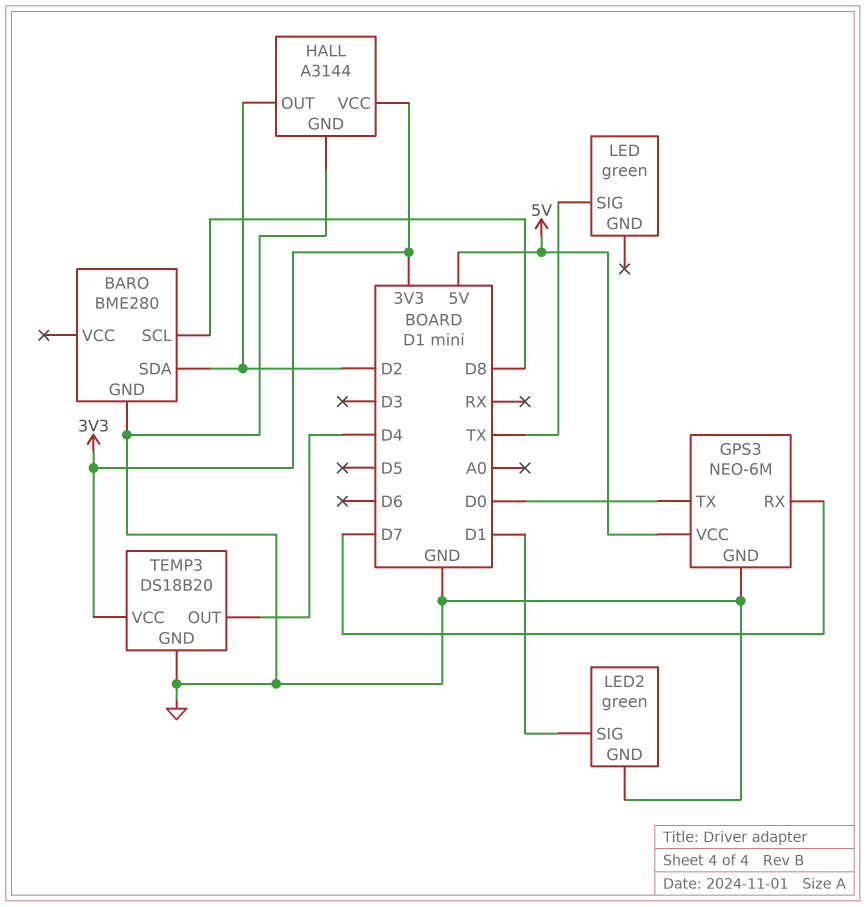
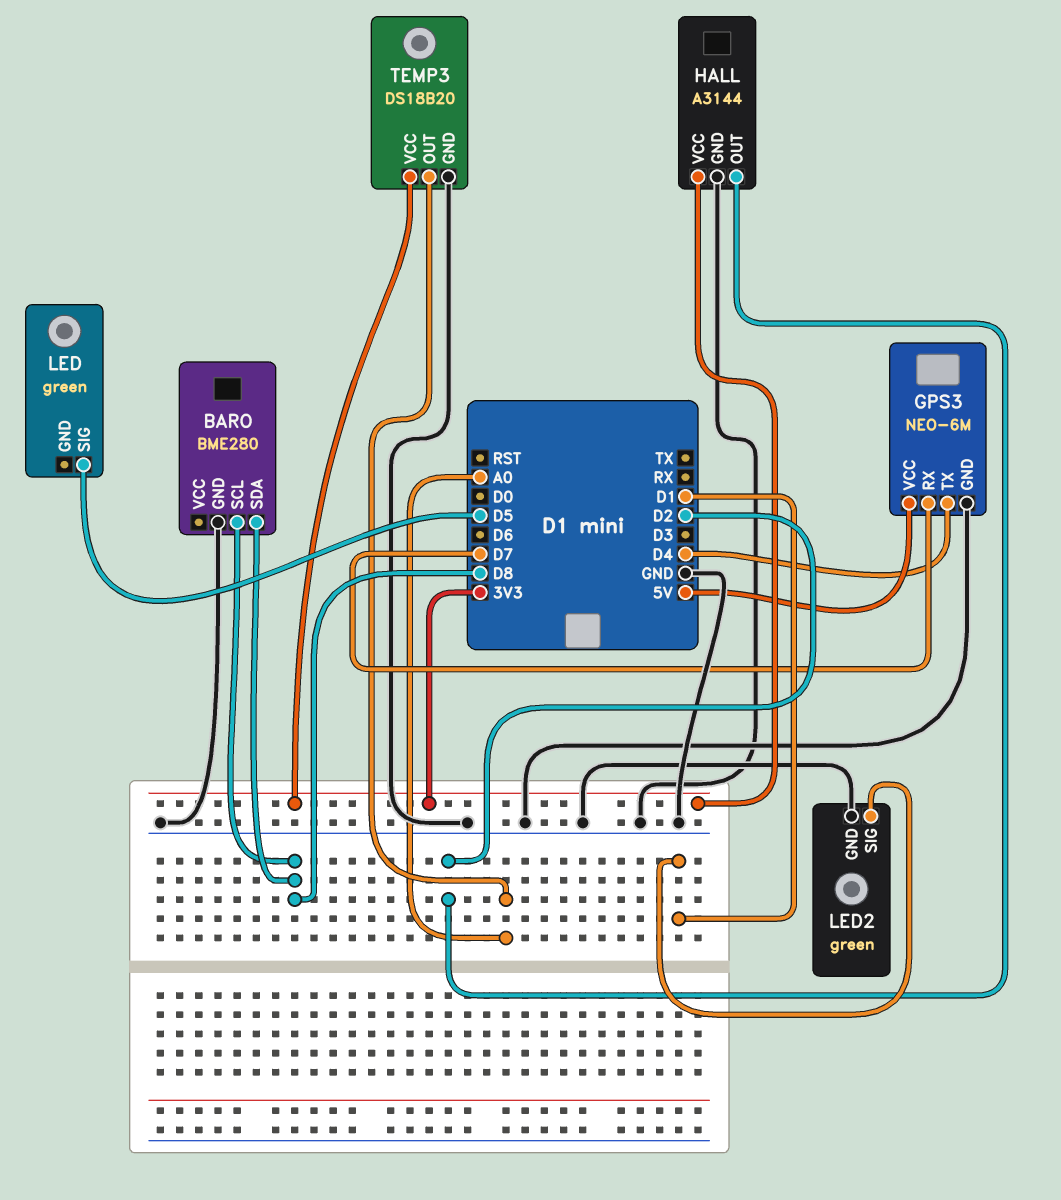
BARO pin SDA: D2 -> D8
GPS3 pin TX: D0 -> D4
LED pin SIG: TX -> D5
TEMP3 pin OUT: D4 -> A0

